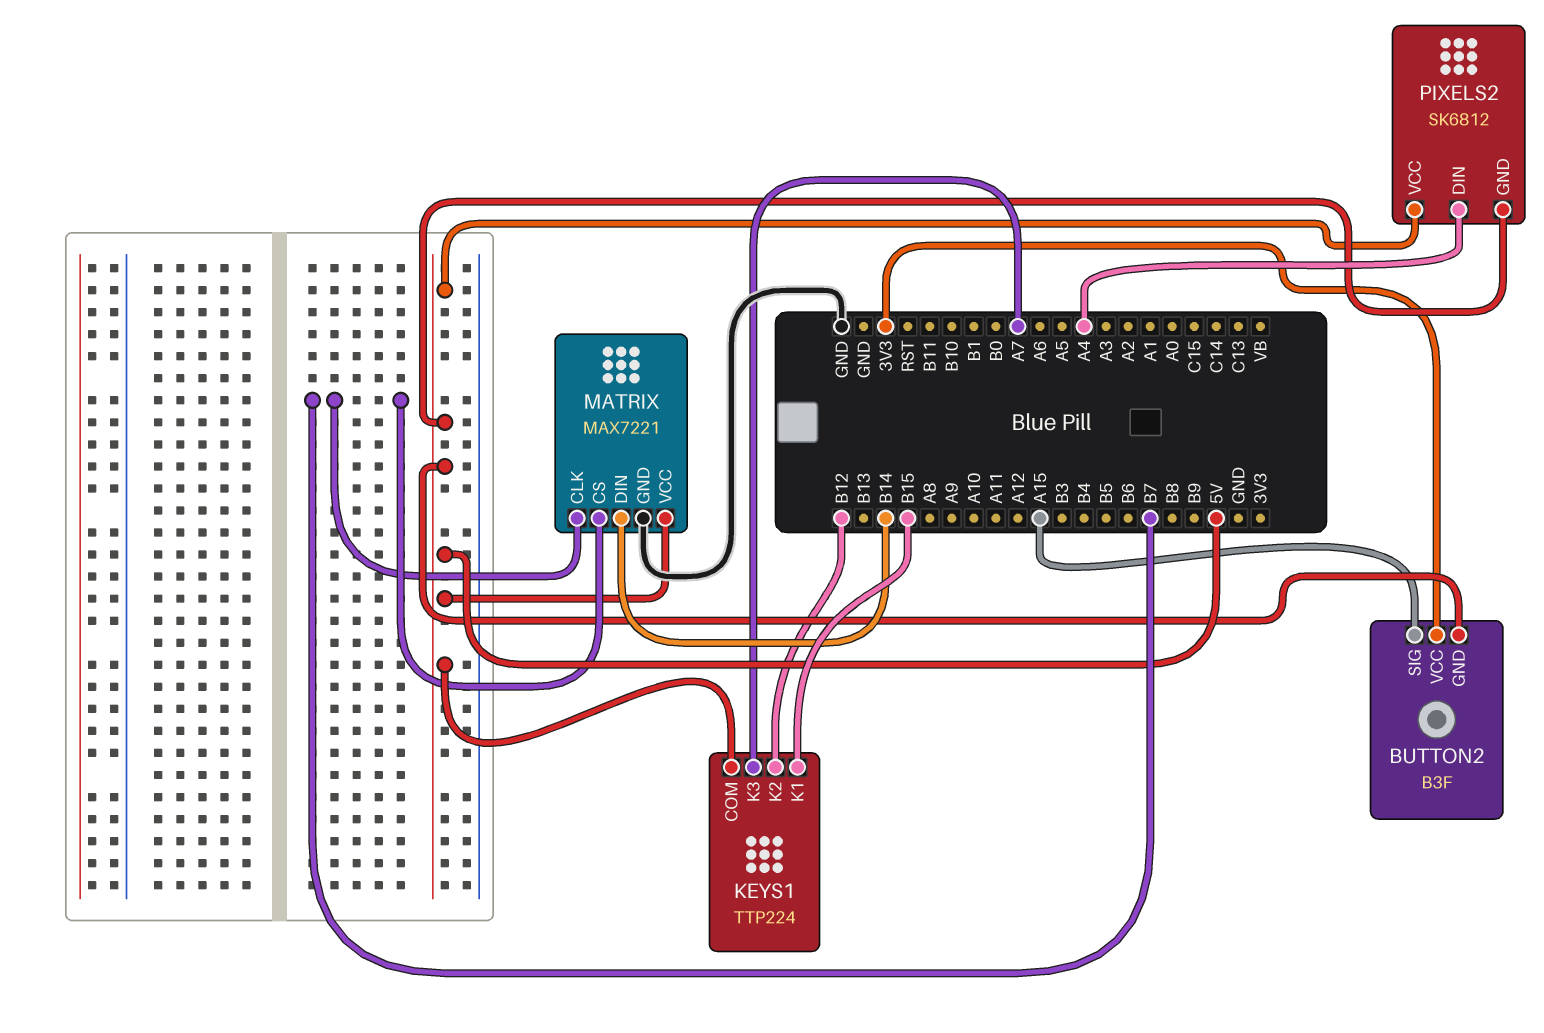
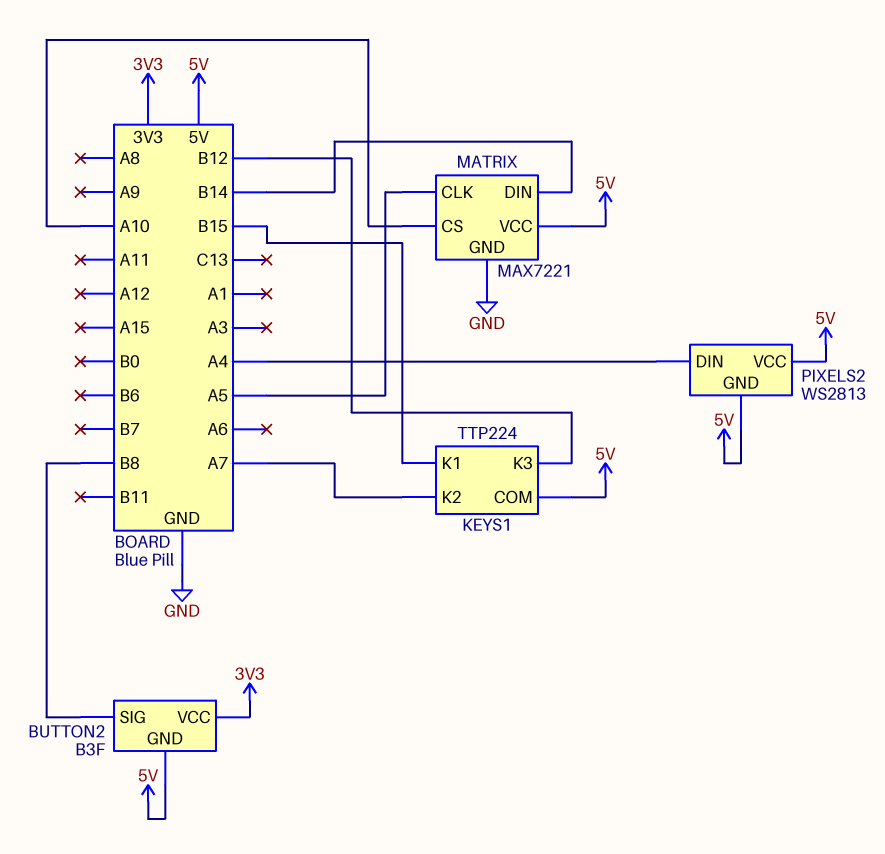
BUTTON2 pin SIG: A15 -> B8
KEYS1 pin K2: B12 -> A7
KEYS1 pin K3: A7 -> B12
MATRIX pin CLK: B7 -> A5
MATRIX pin CS: B7 -> A10
PIXELS2: SK6812 -> WS2813

